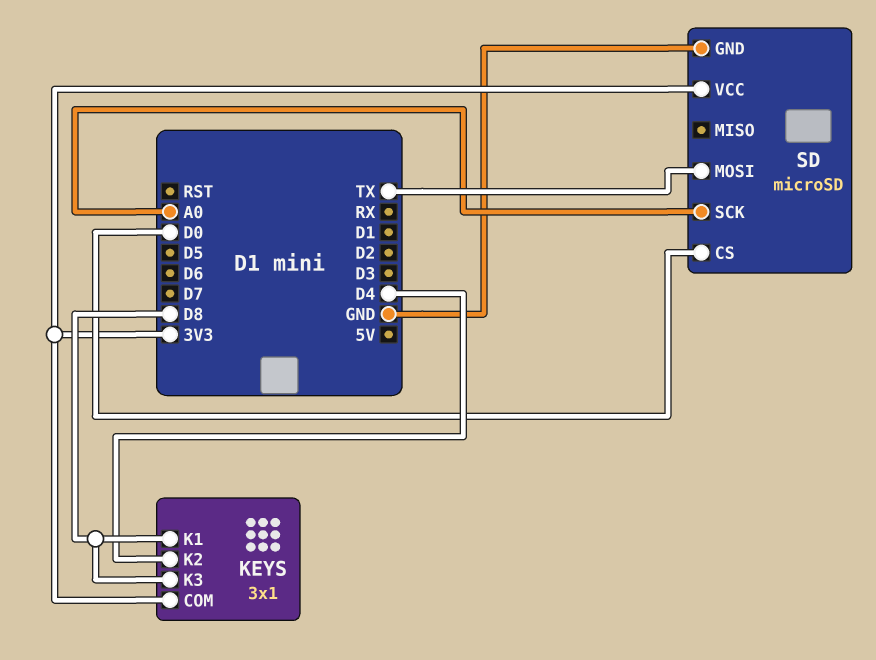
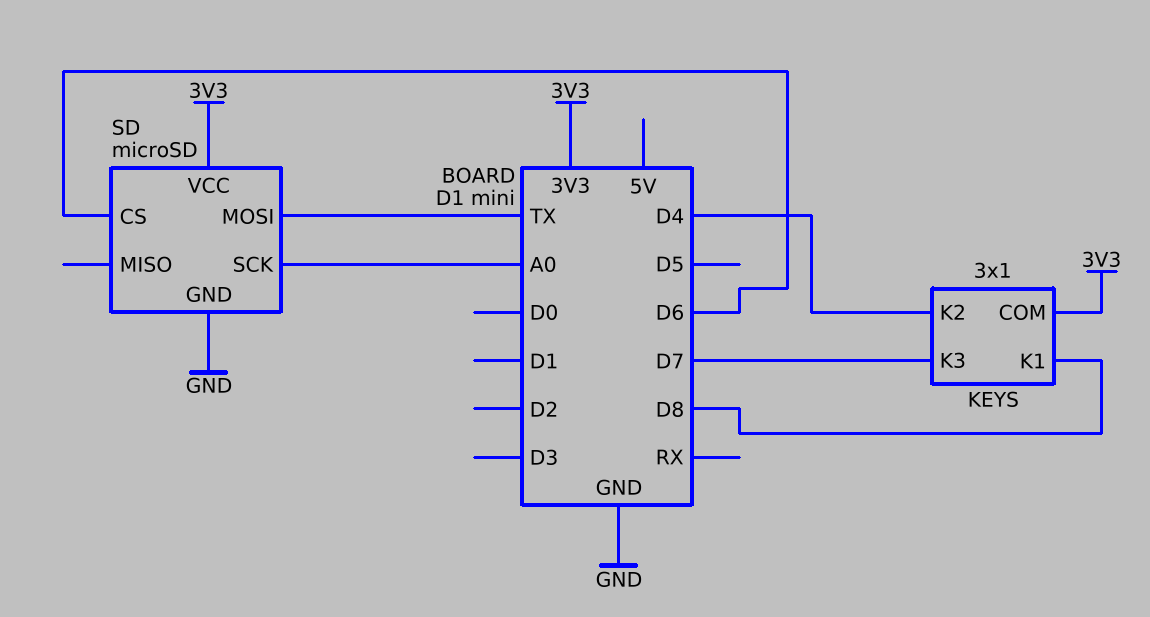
KEYS pin K3: D8 -> D7
SD pin CS: D0 -> D6

